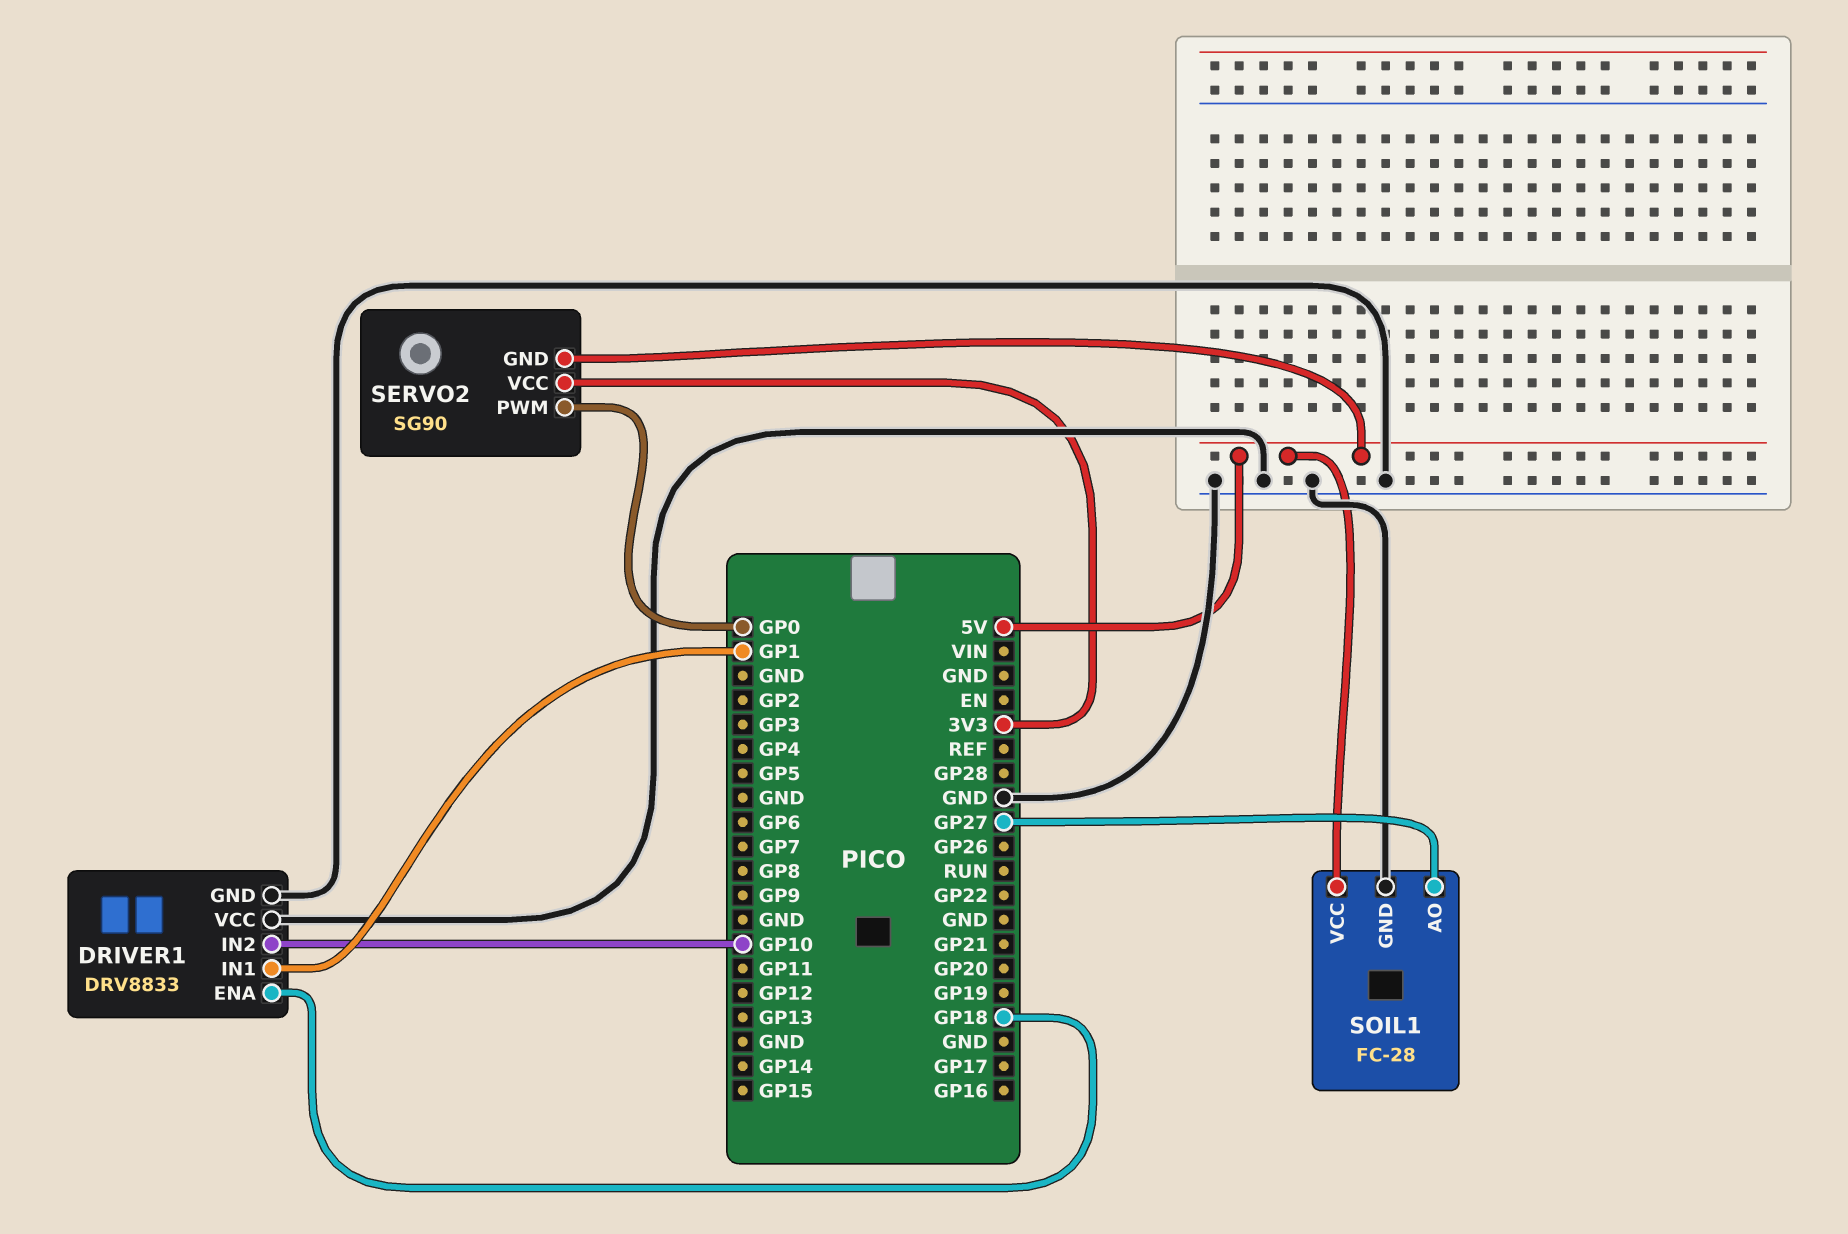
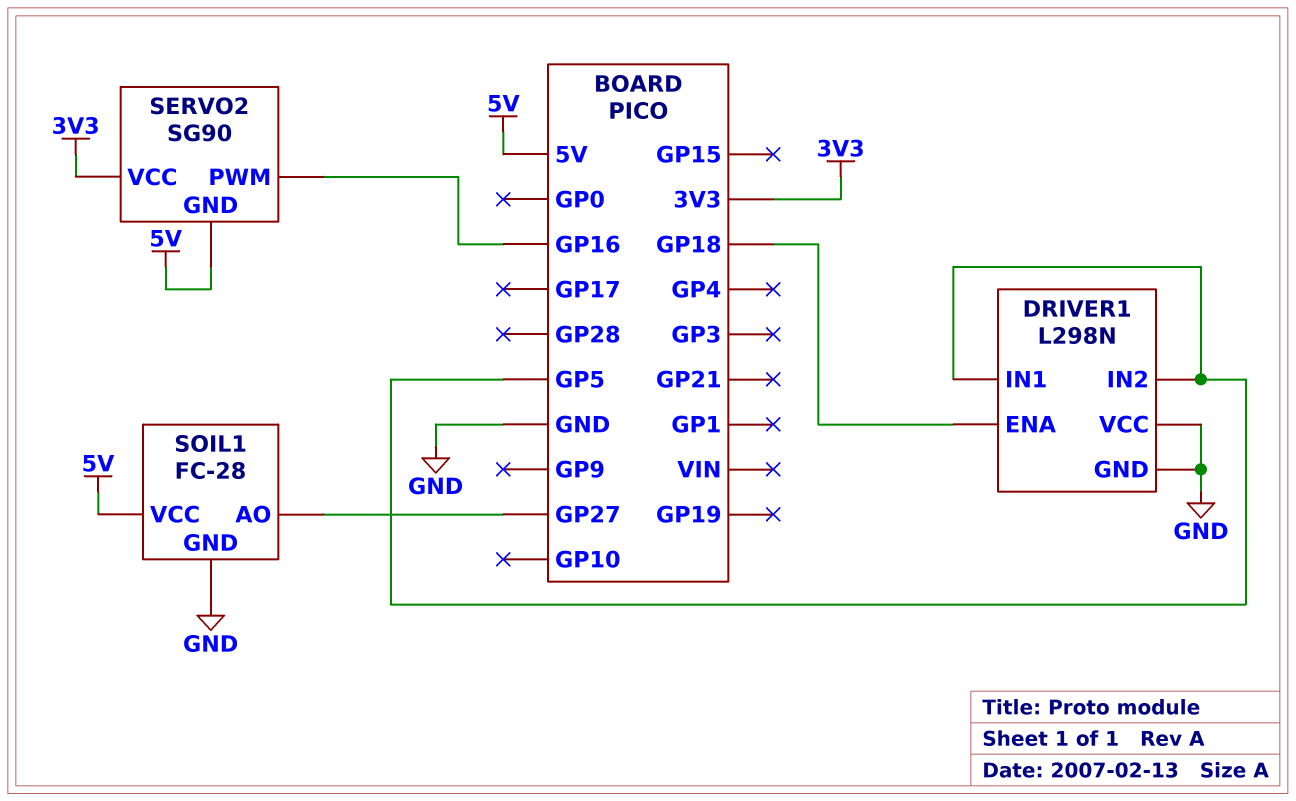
DRIVER1: DRV8833 -> L298N
DRIVER1 pin IN1: GP1 -> GP5
DRIVER1 pin IN2: GP10 -> GP5
SERVO2 pin PWM: GP0 -> GP16

